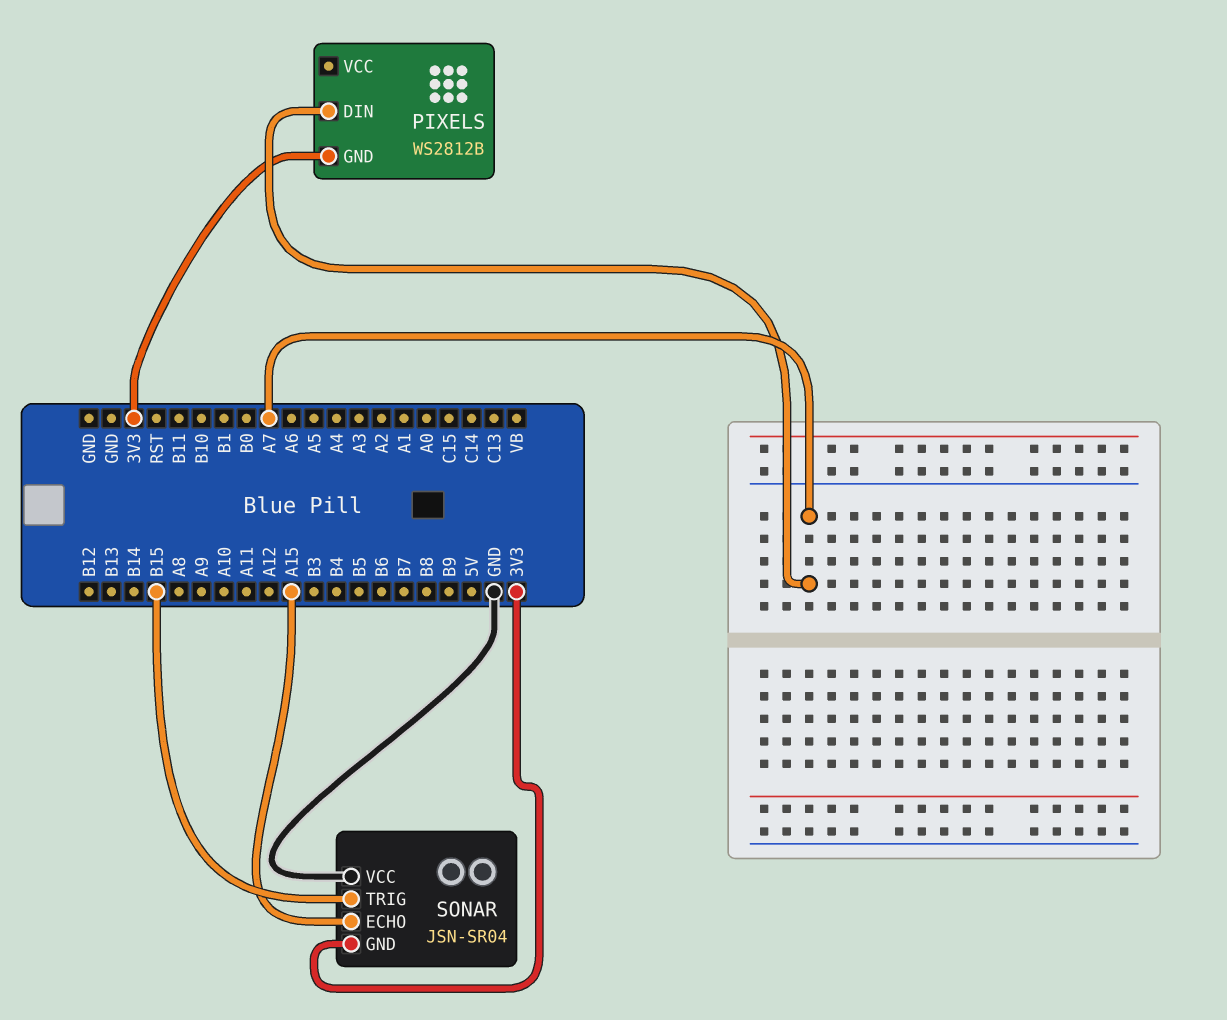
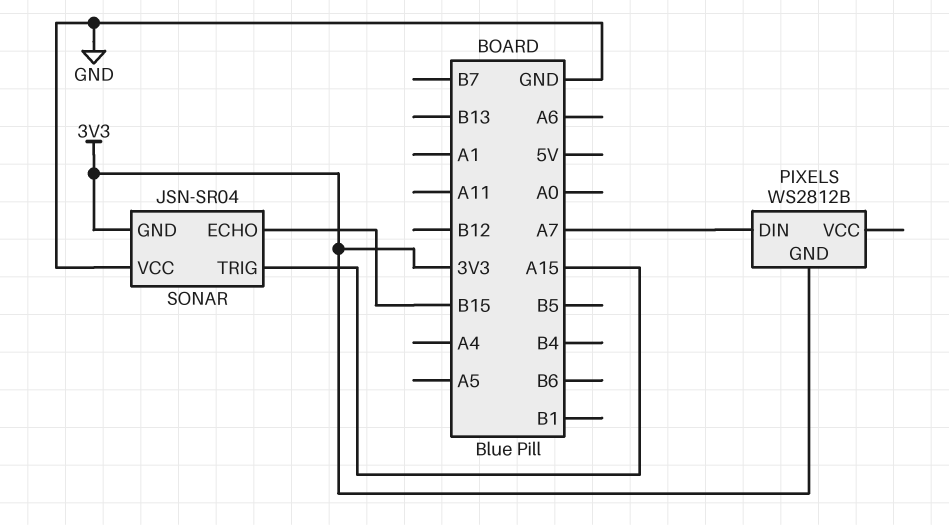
SONAR pin ECHO: A15 -> B15
SONAR pin TRIG: B15 -> A15

